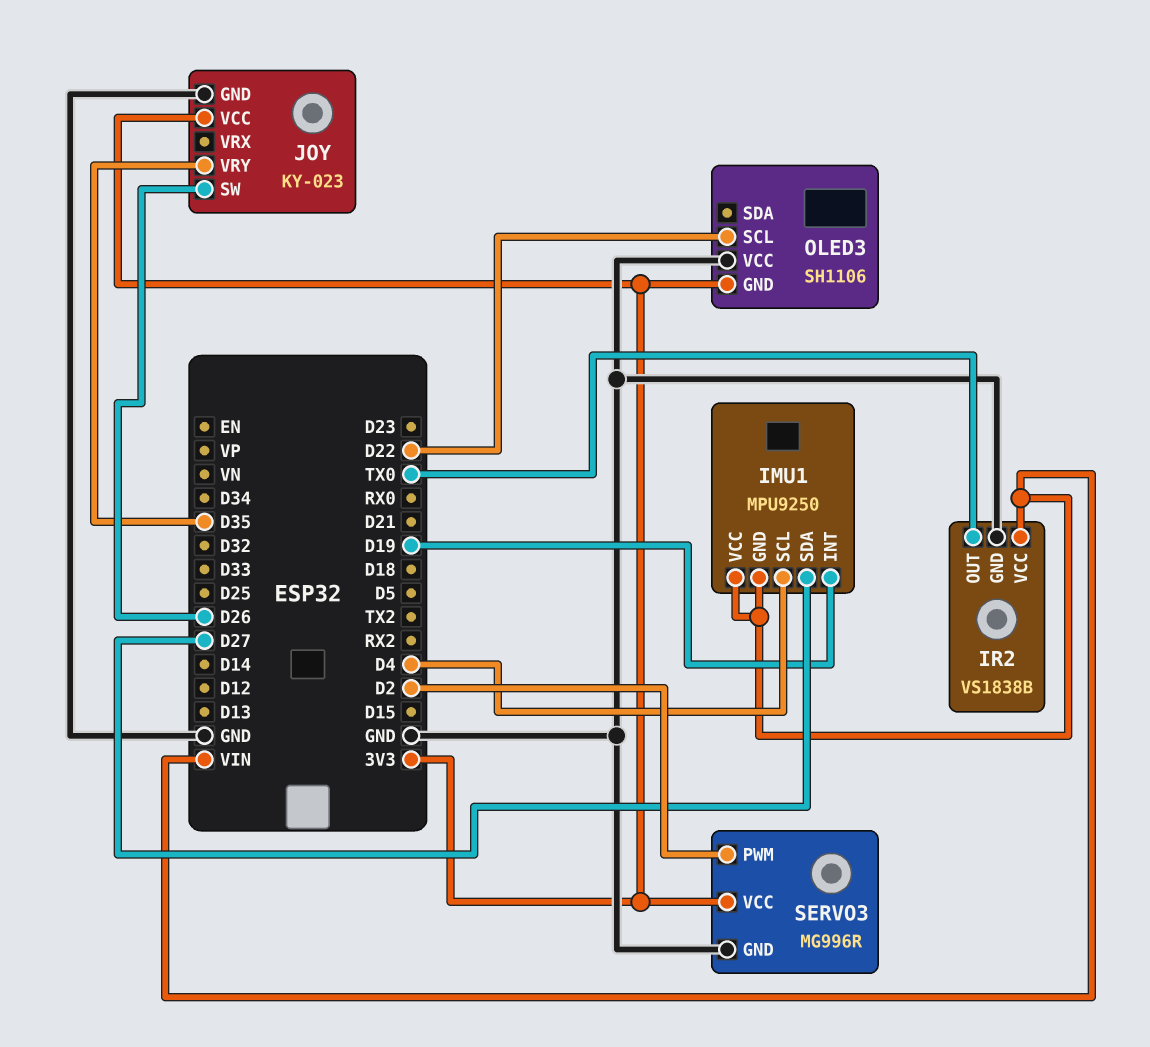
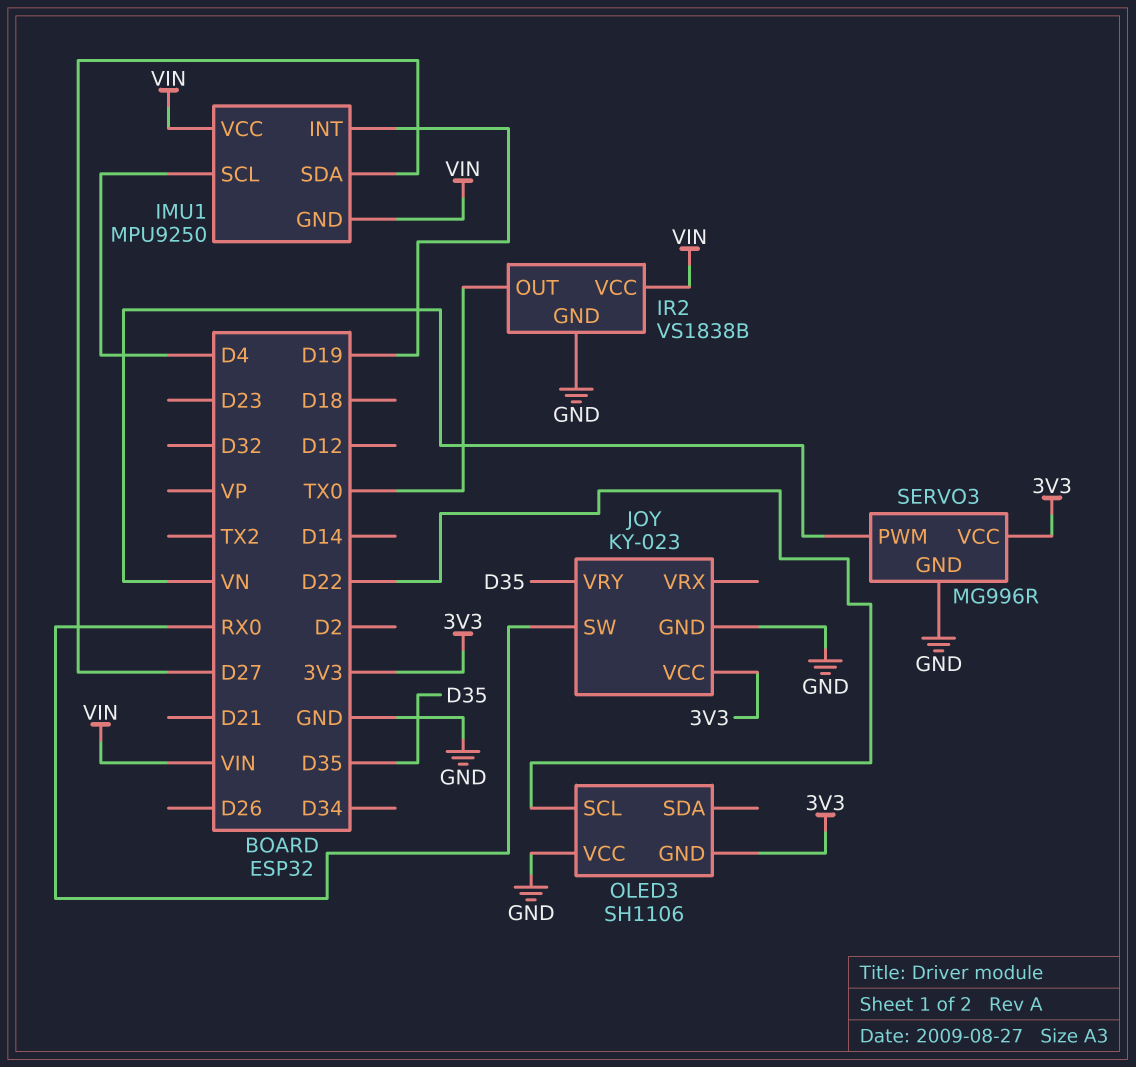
JOY pin SW: D26 -> RX0
SERVO3 pin PWM: D2 -> VN

